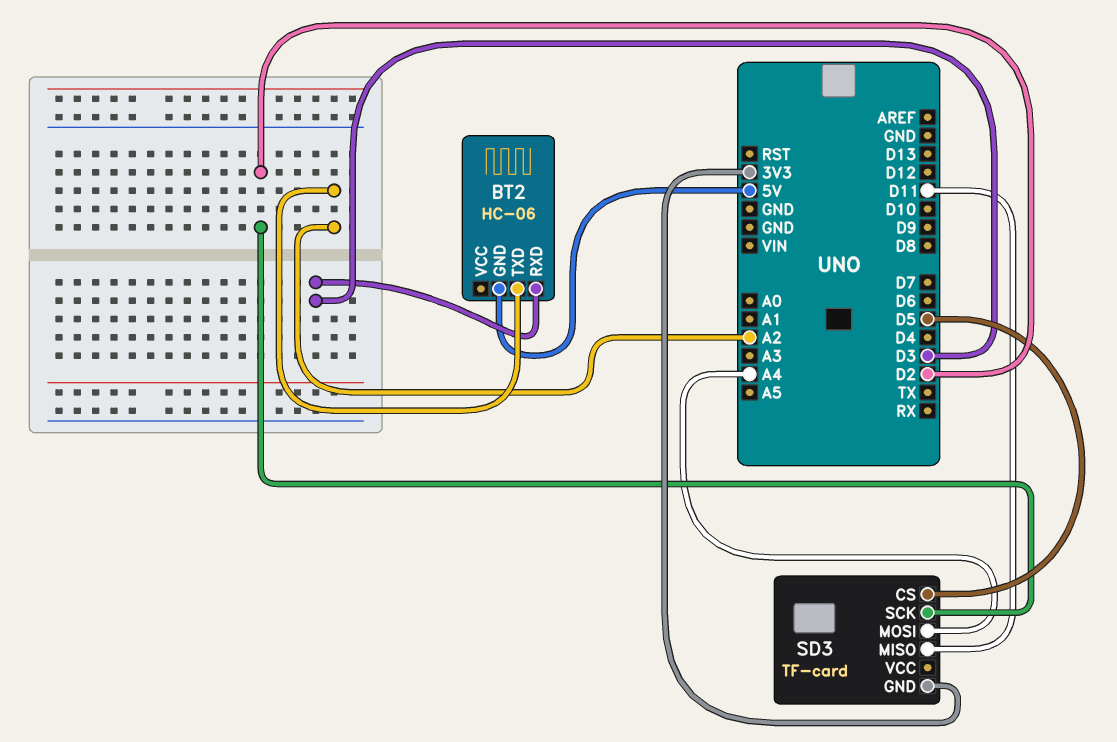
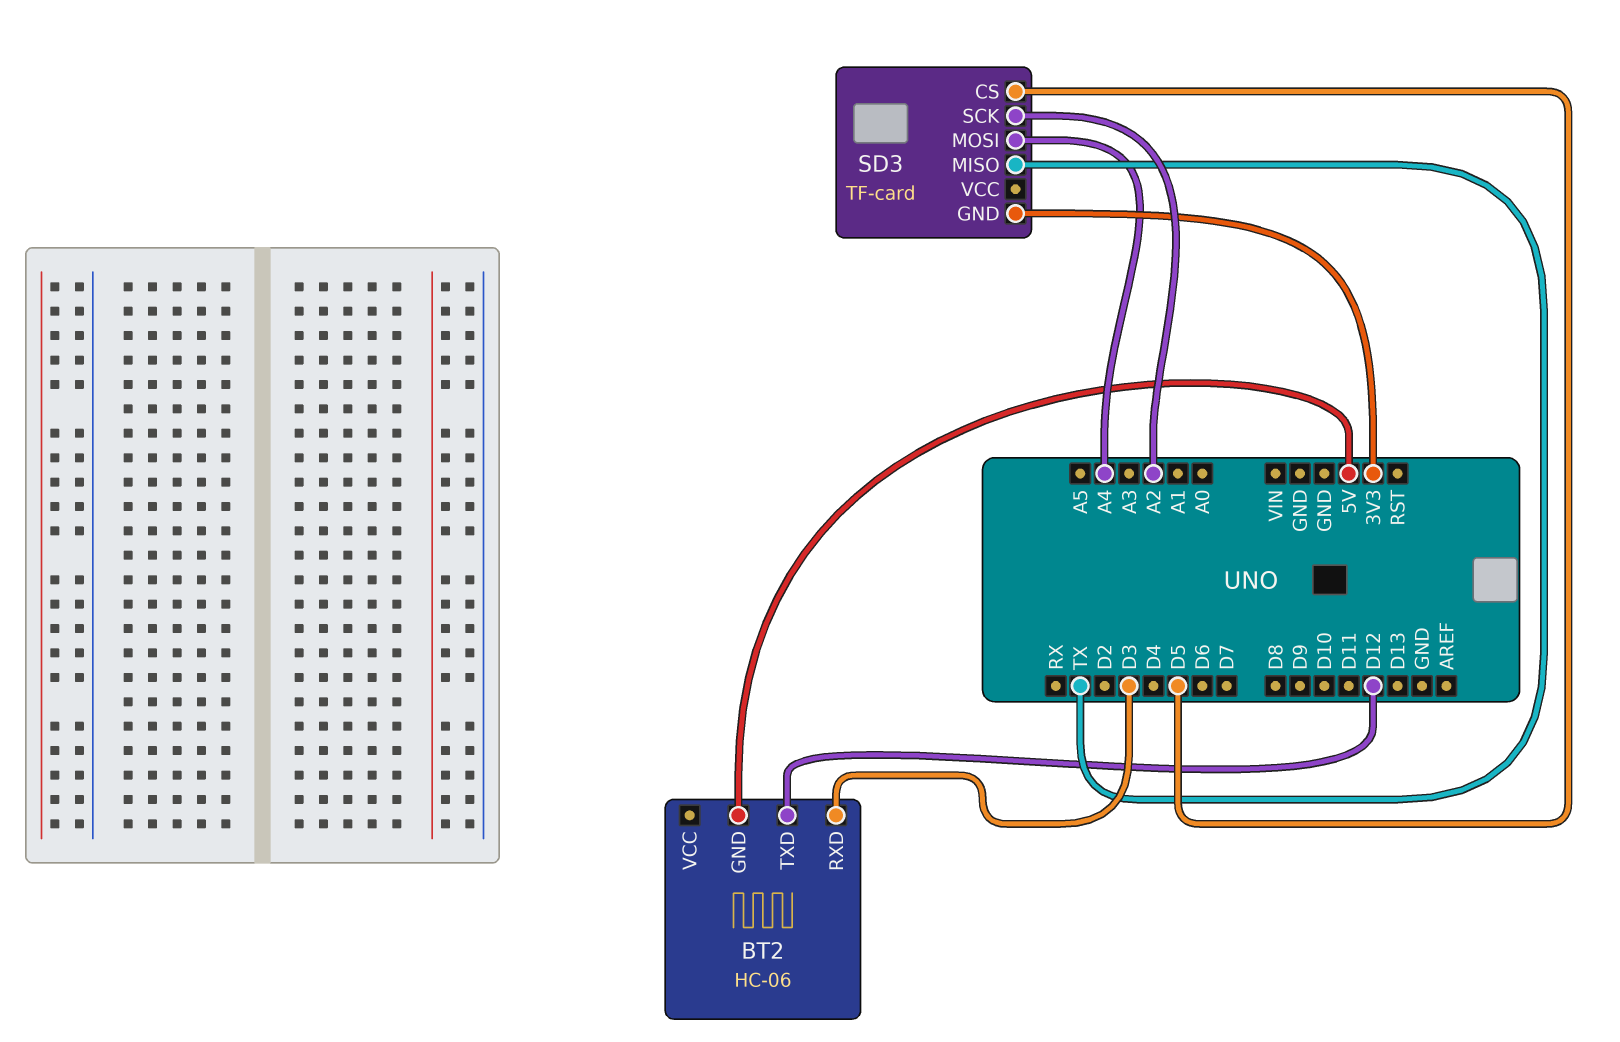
BT2 pin TXD: A2 -> D12
SD3 pin MISO: D11 -> TX
SD3 pin SCK: D2 -> A2

